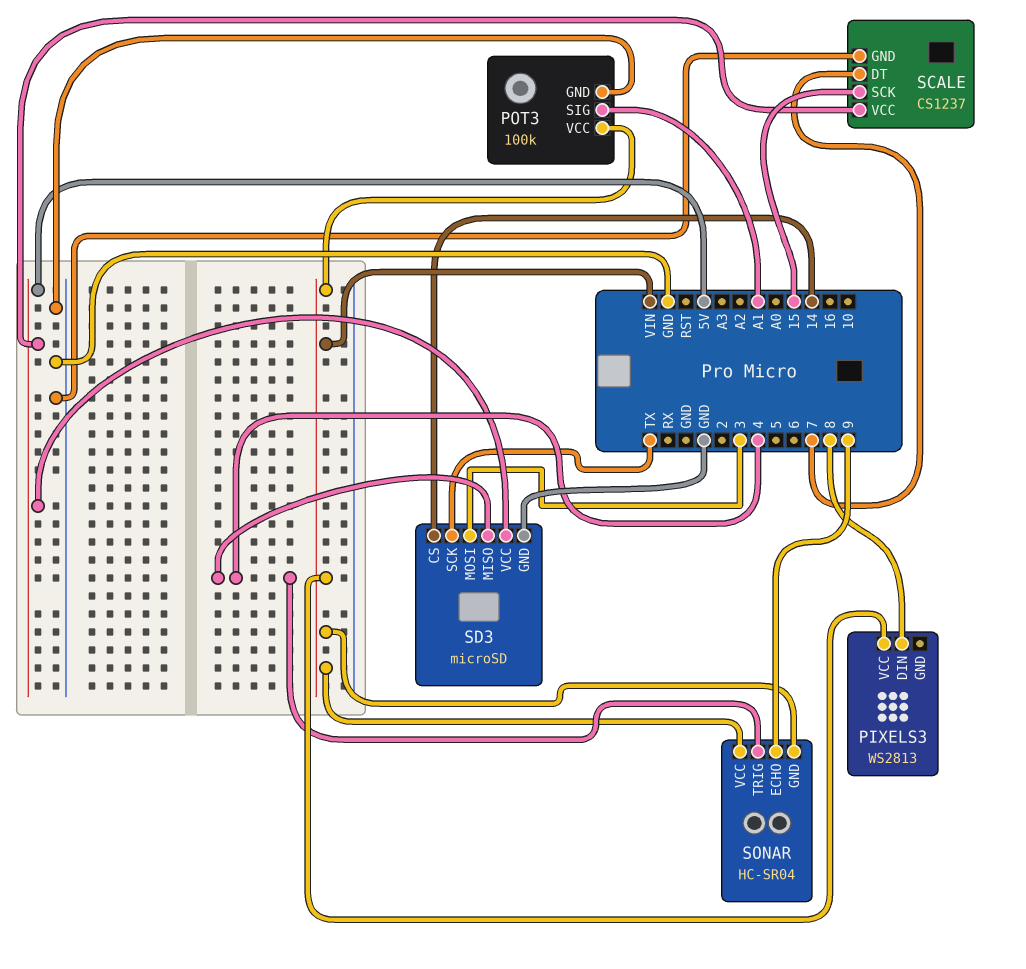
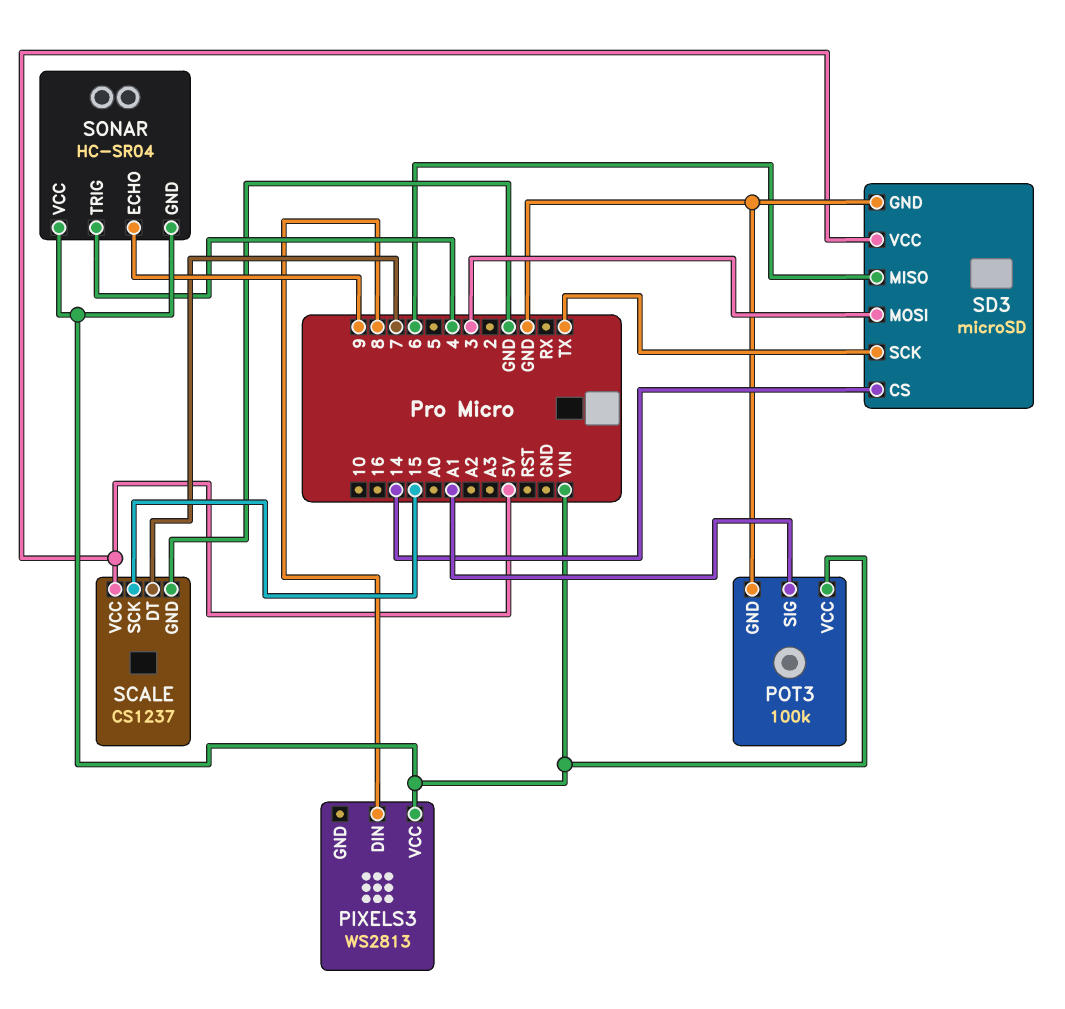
SD3 pin MISO: 4 -> 6

